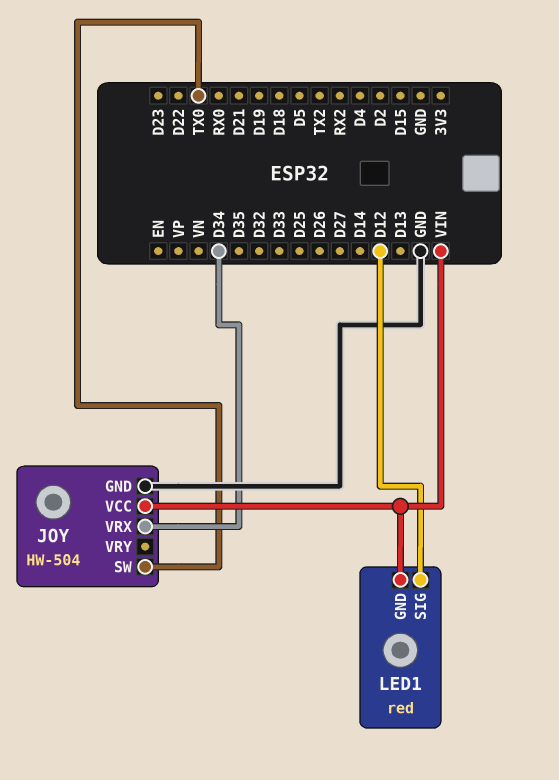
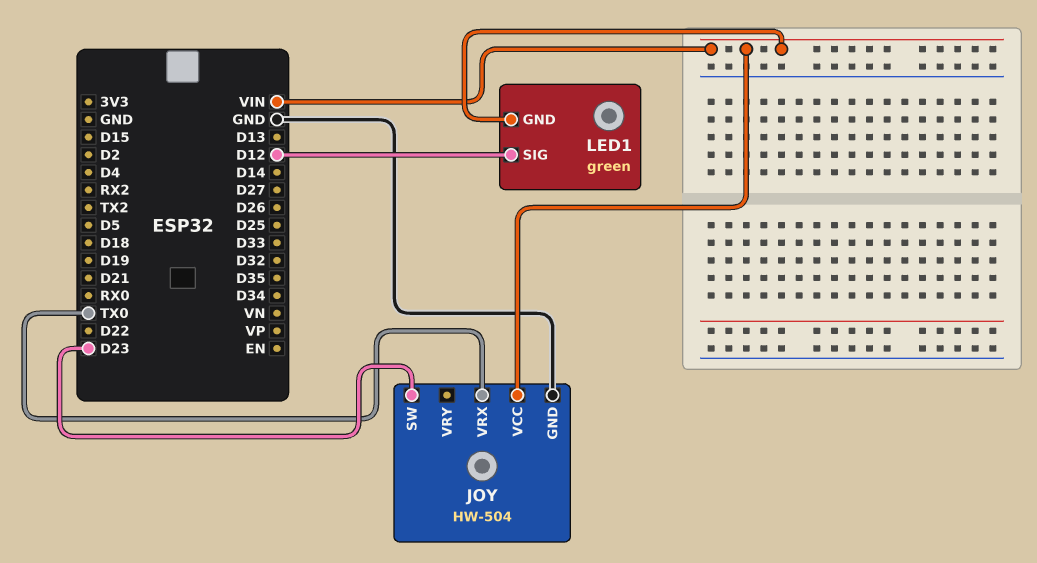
JOY pin SW: TX0 -> D23
JOY pin VRX: D34 -> TX0
LED1: red -> green

